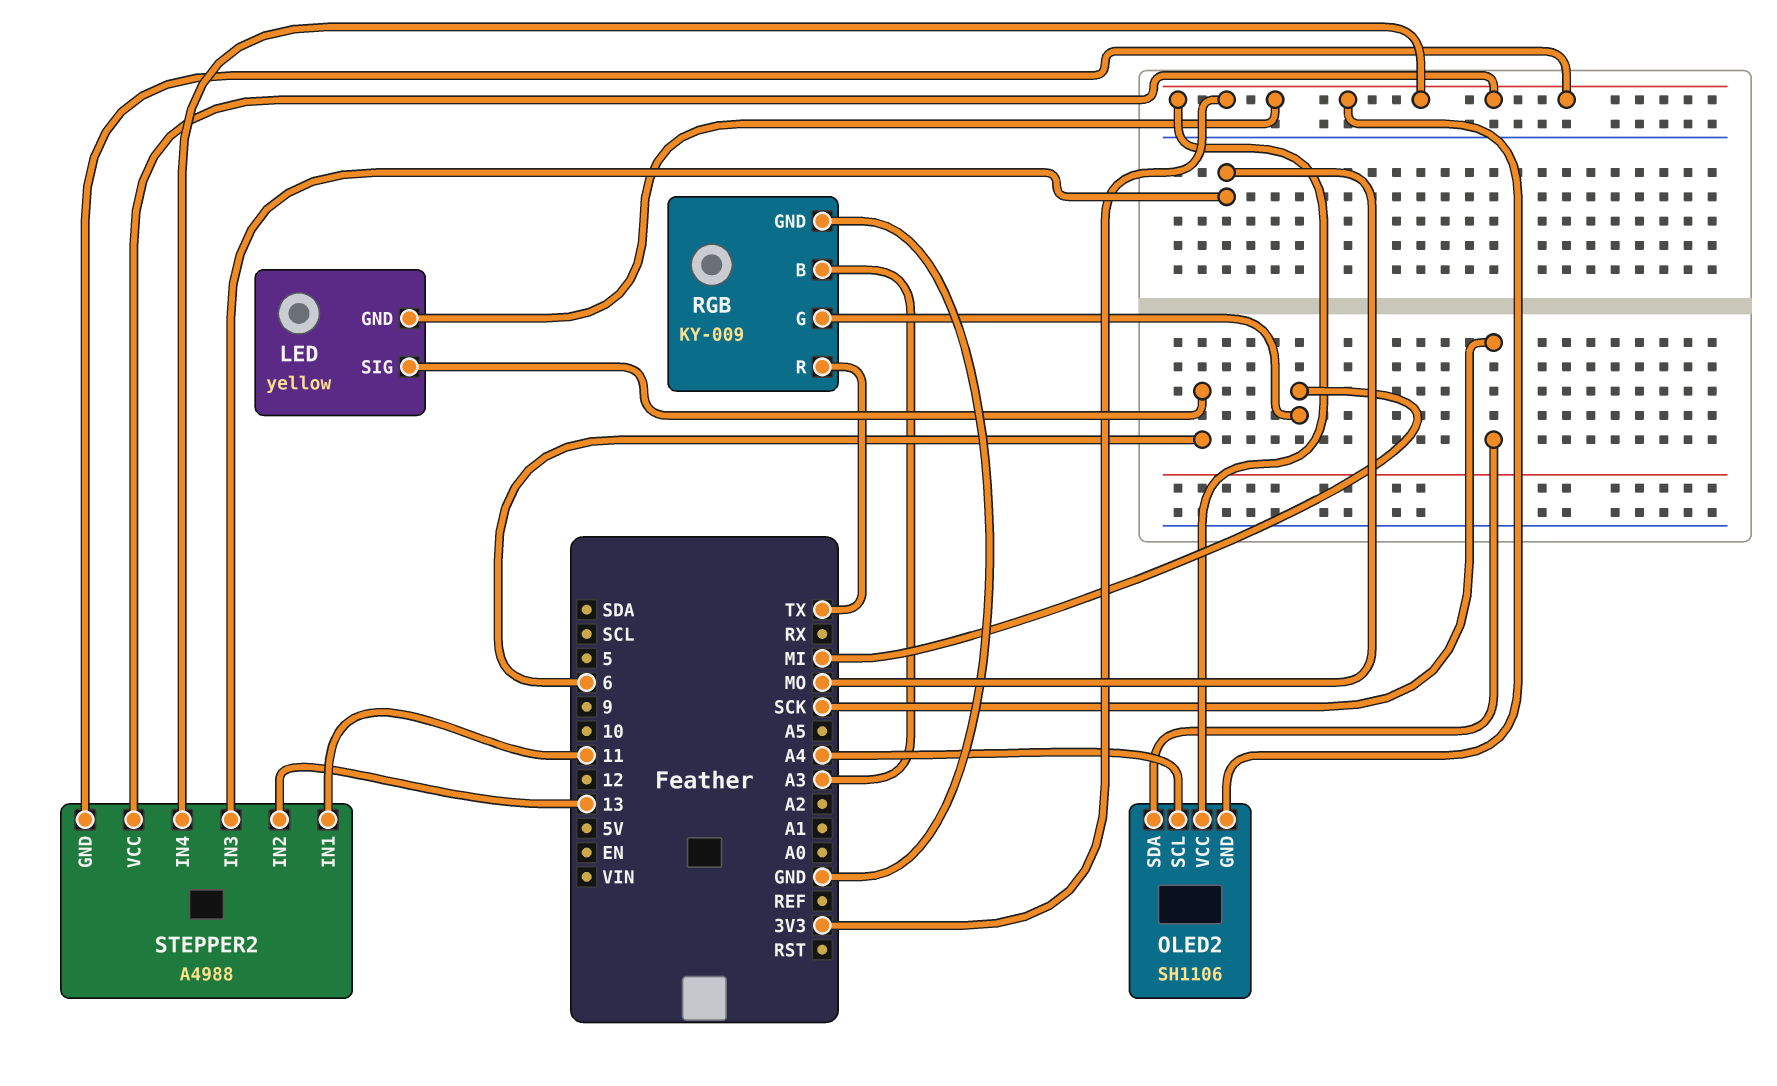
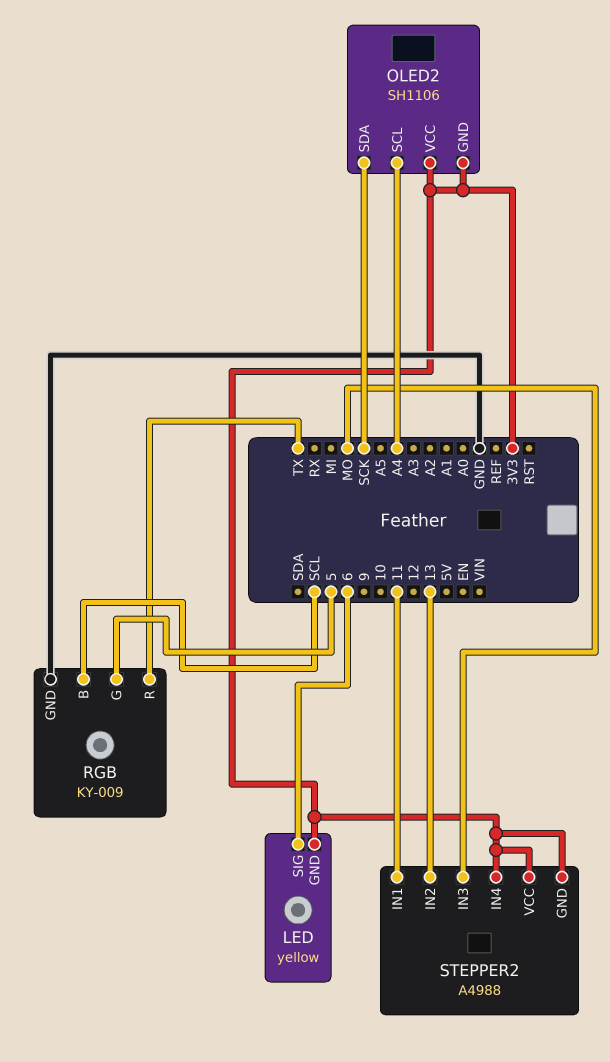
RGB pin B: A3 -> SCL
RGB pin G: MI -> 5

